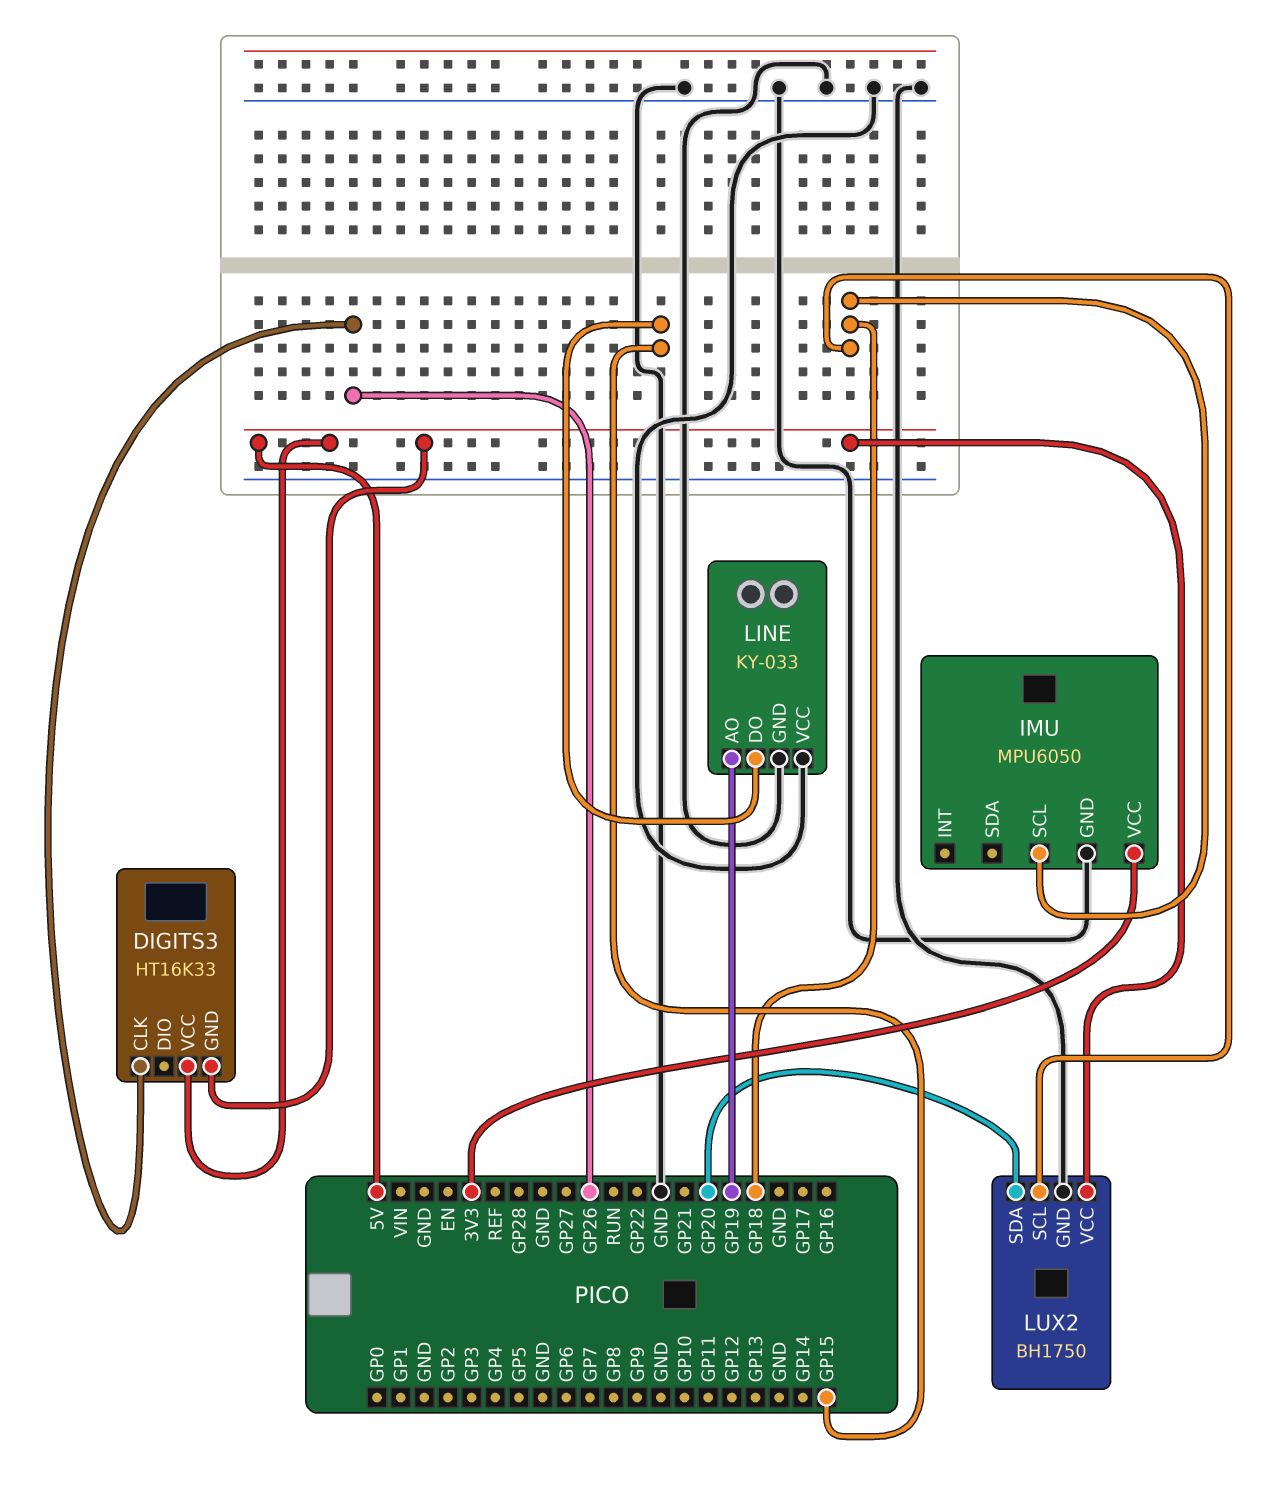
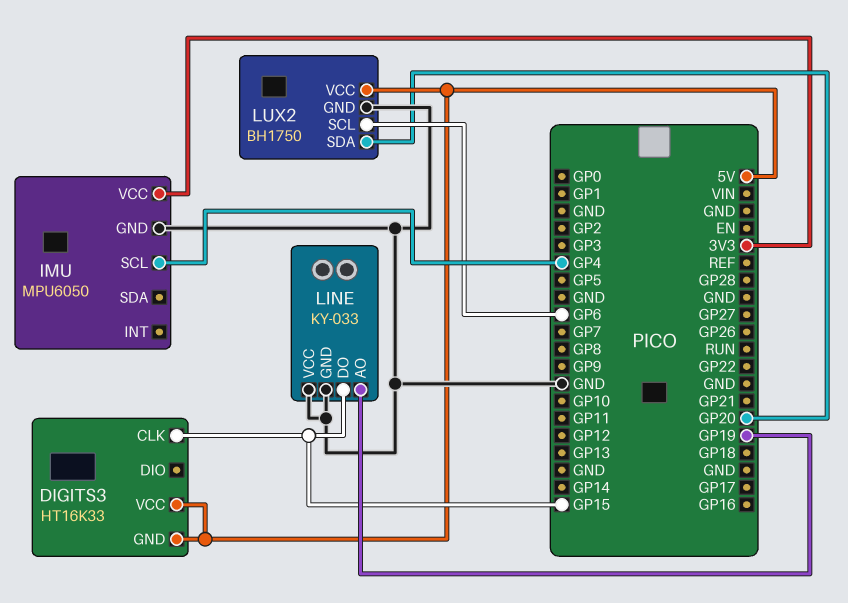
DIGITS3 pin CLK: GP26 -> GP15
IMU pin SCL: GP18 -> GP4
LUX2 pin SCL: GP18 -> GP6

